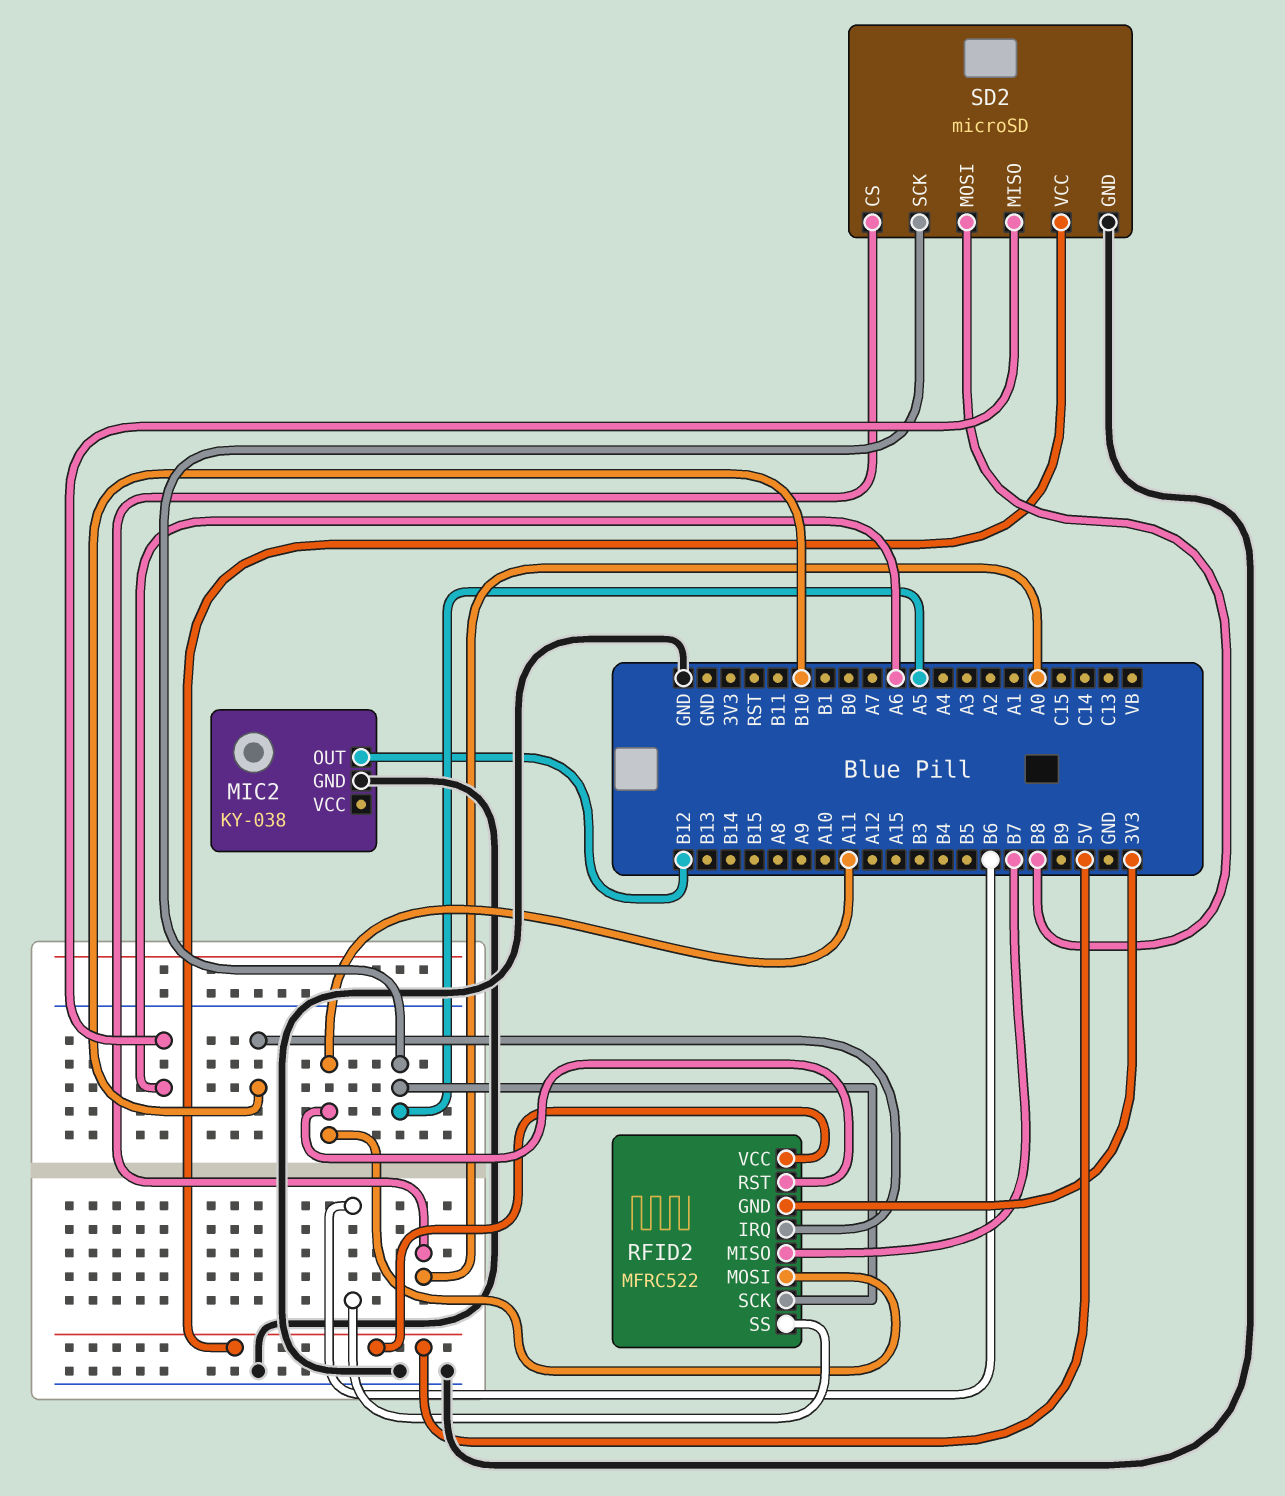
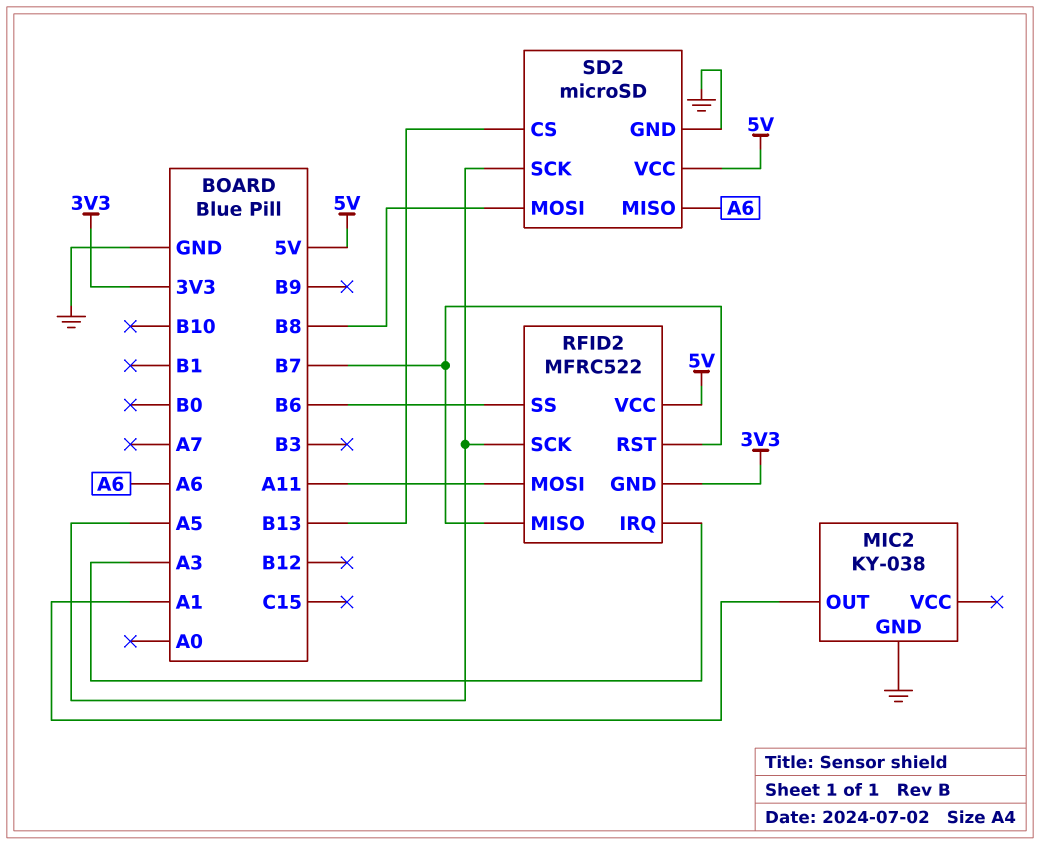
MIC2 pin OUT: B12 -> A1
RFID2 pin IRQ: B10 -> A3
RFID2 pin RST: A11 -> B7
SD2 pin CS: A0 -> B13

